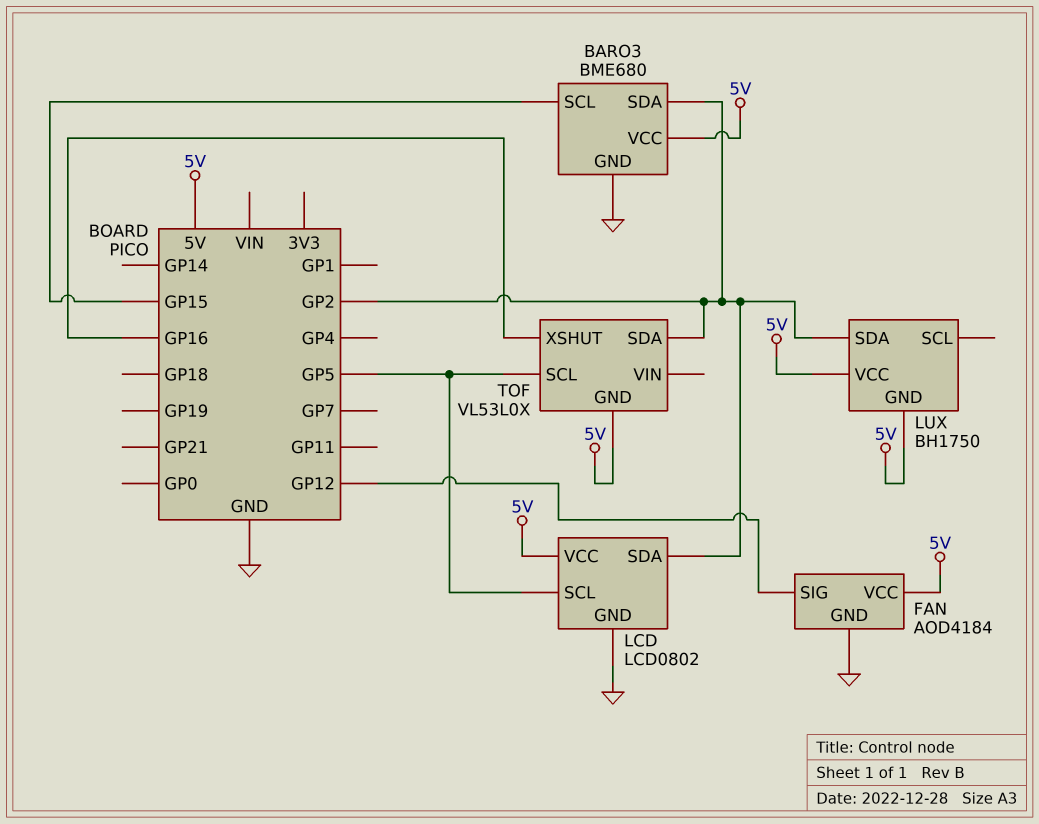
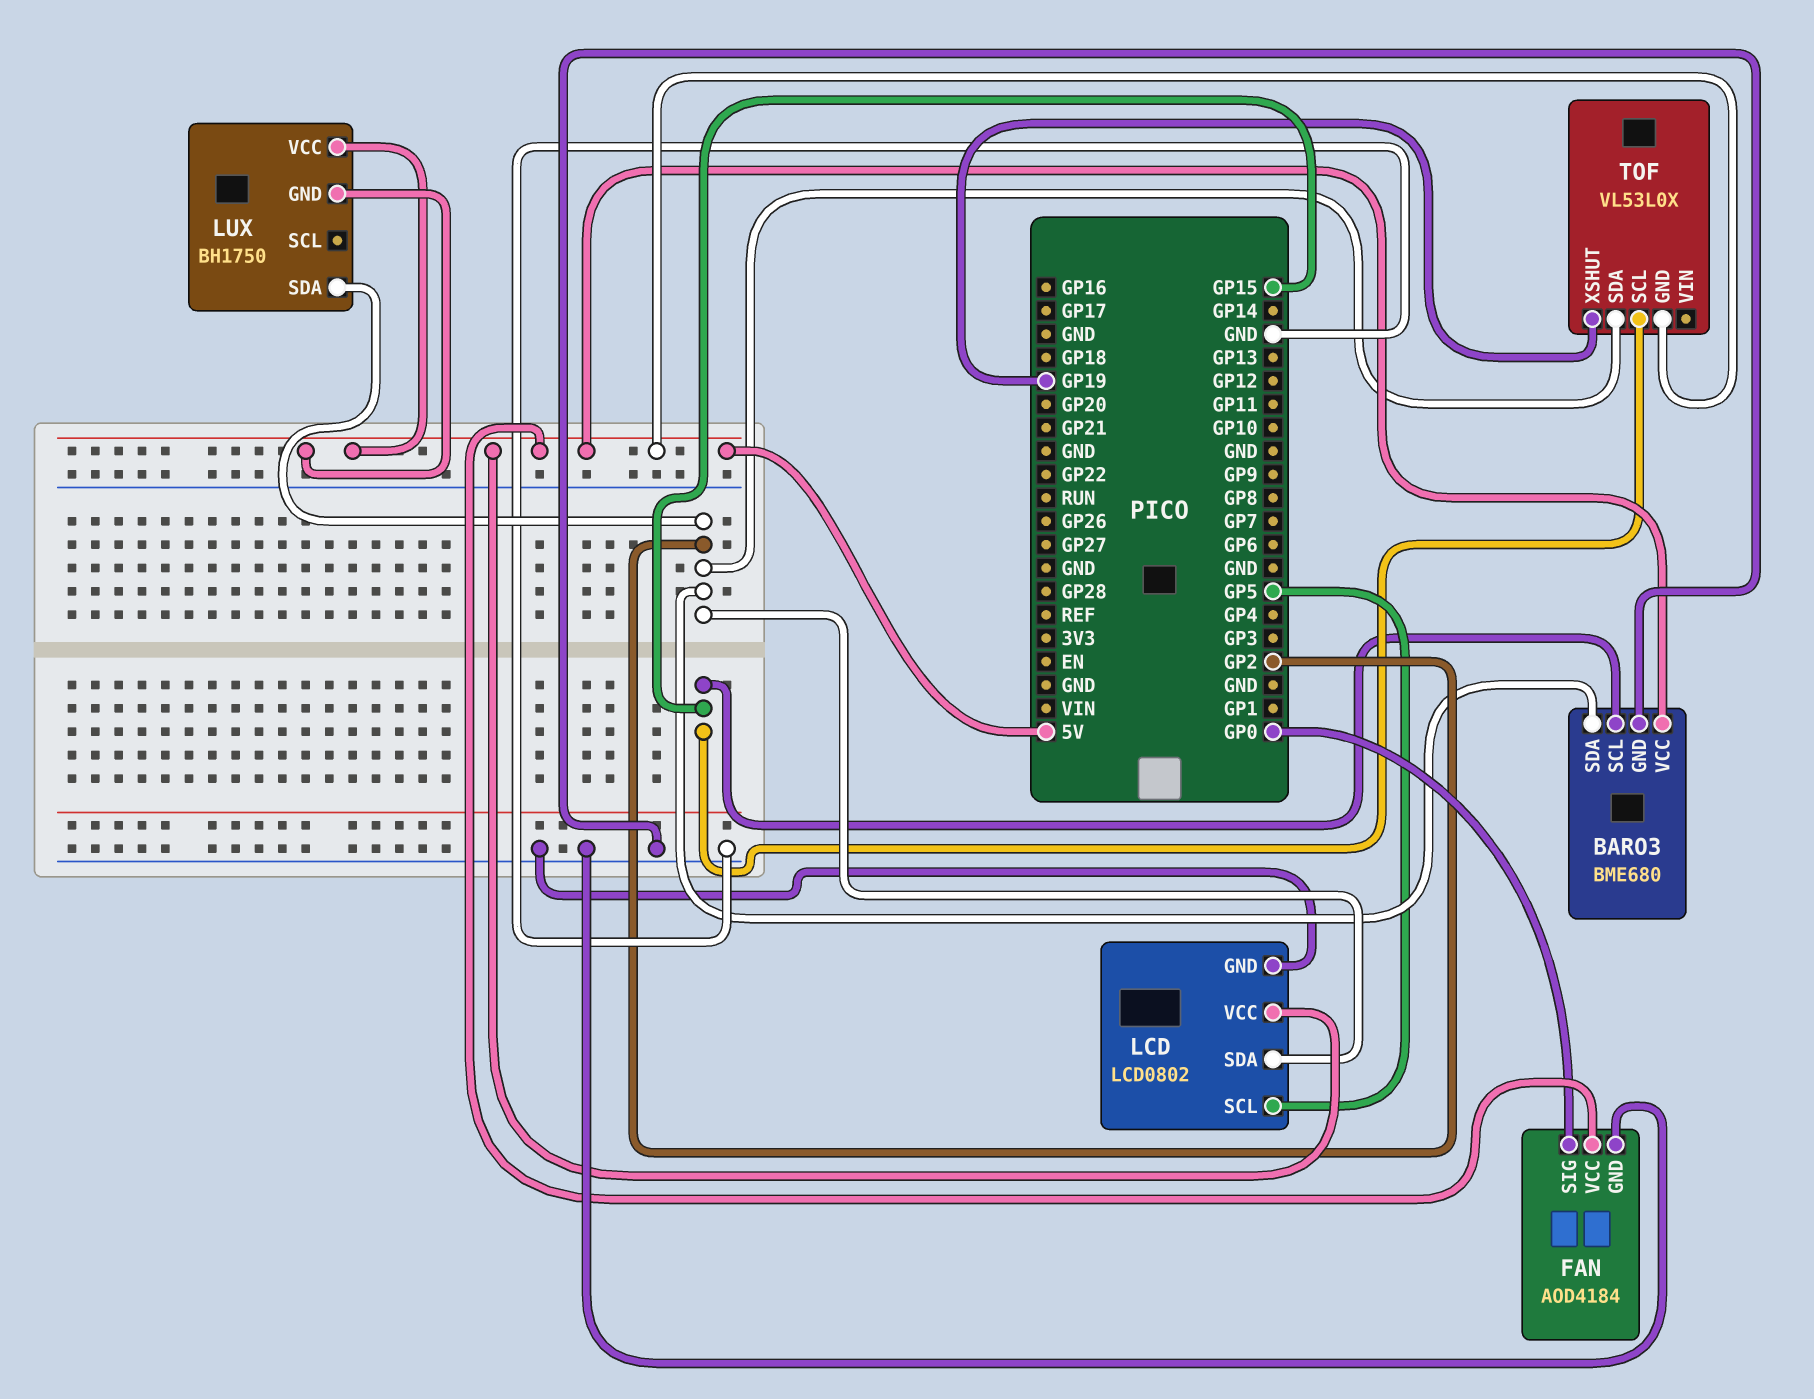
FAN pin SIG: GP12 -> GP0
TOF pin SCL: GP5 -> GP15
TOF pin XSHUT: GP16 -> GP19

